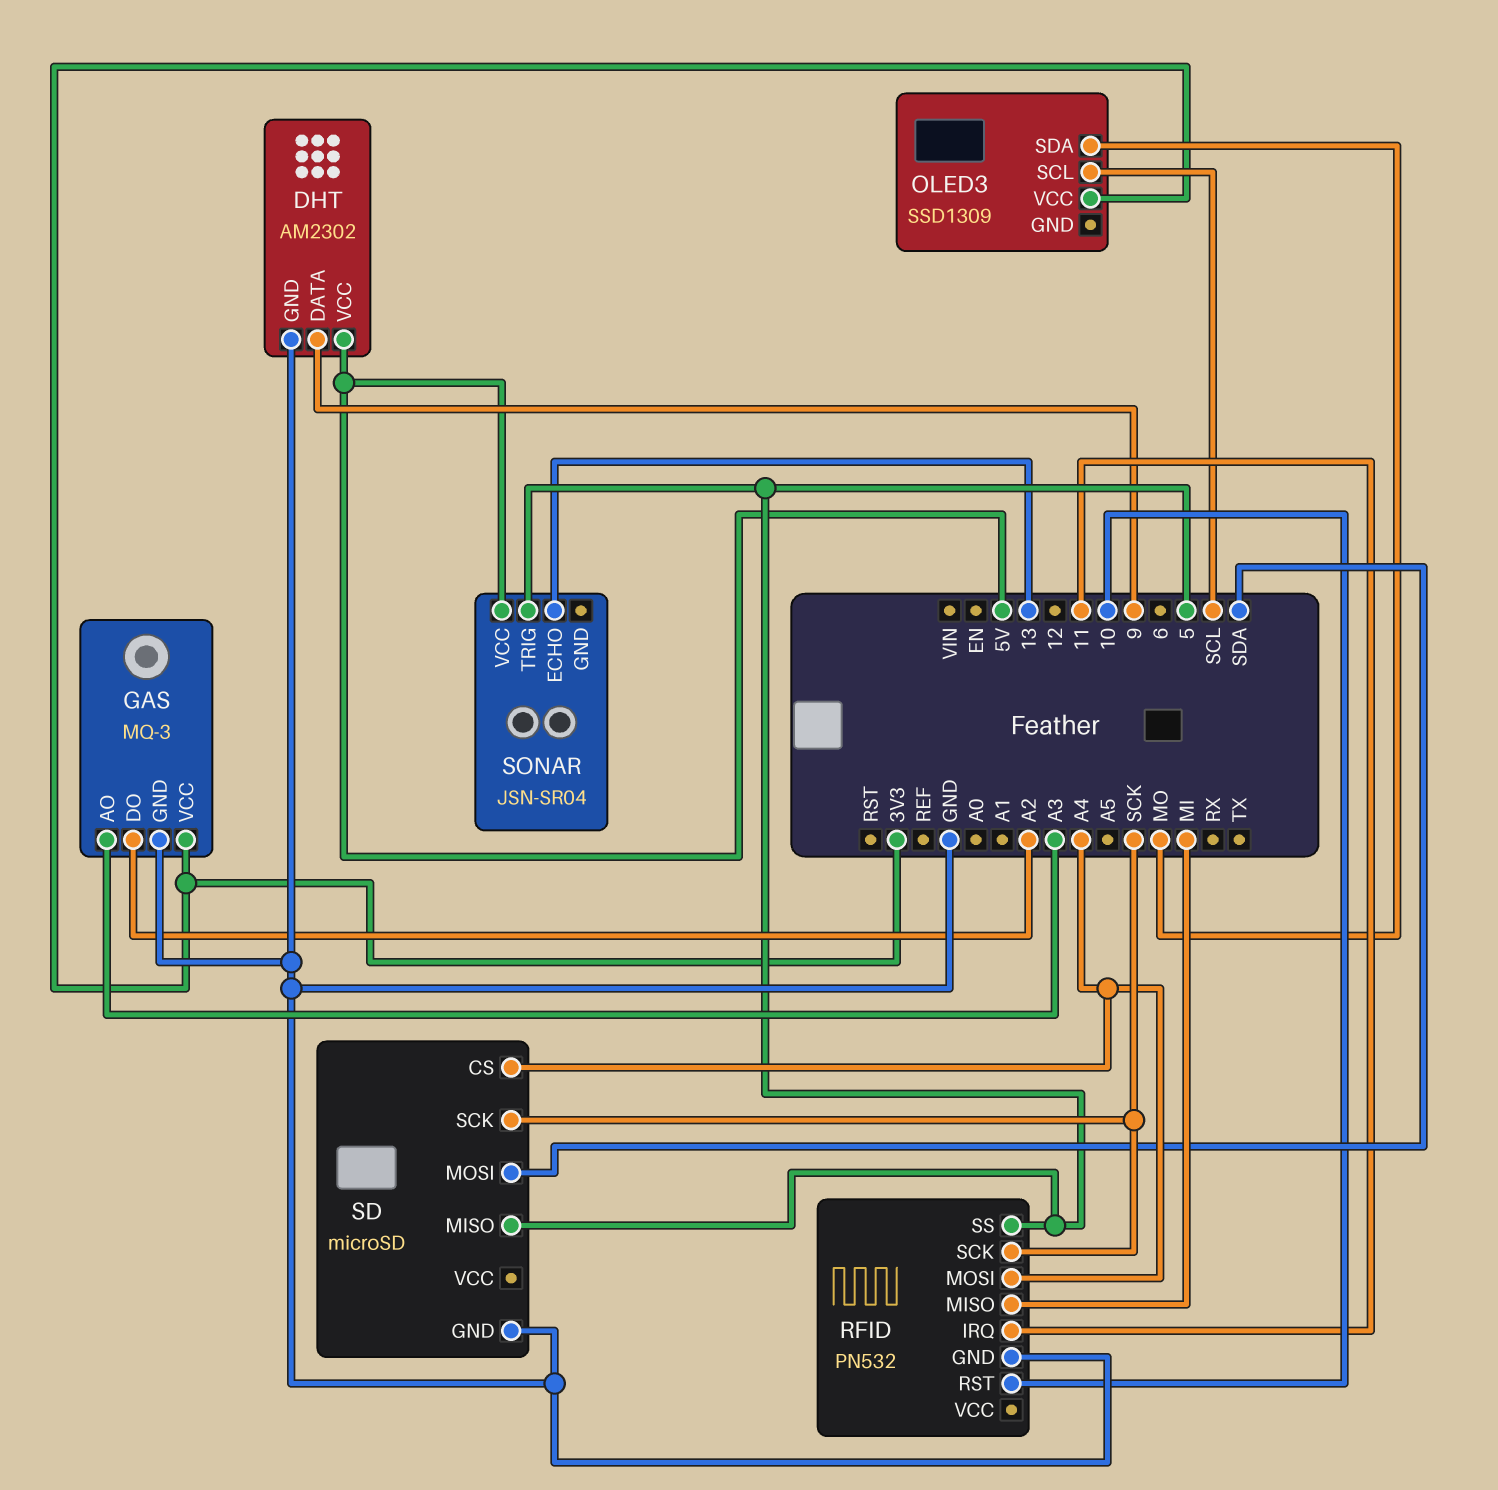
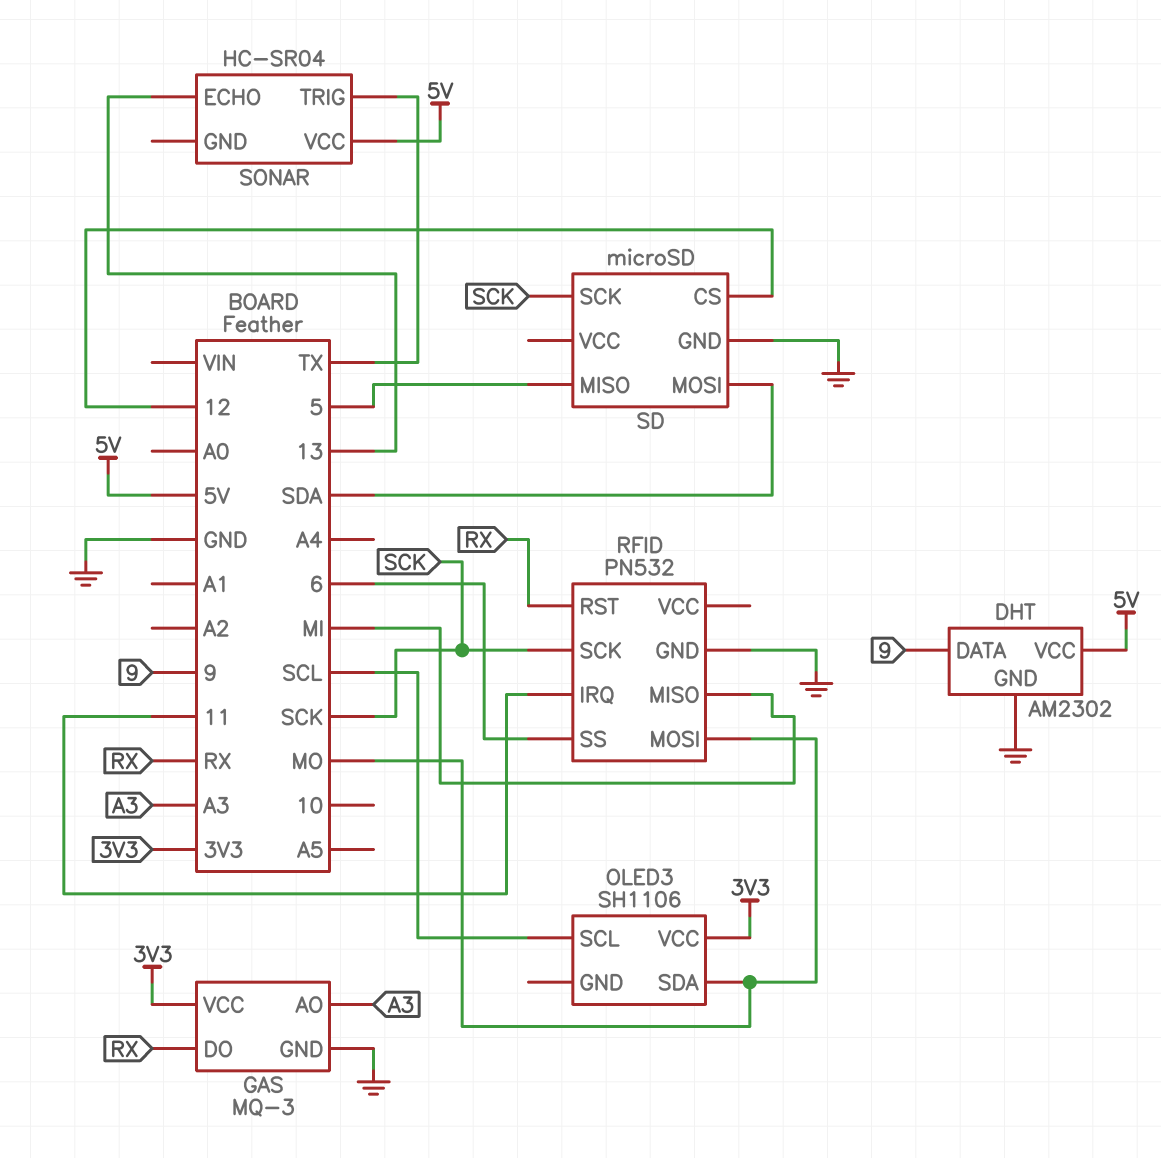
GAS pin DO: A2 -> RX
OLED3: SSD1309 -> SH1106
RFID pin MOSI: A4 -> MO
RFID pin RST: 10 -> RX
RFID pin SS: 5 -> 6
SD pin CS: A4 -> 12
SONAR: JSN-SR04 -> HC-SR04
SONAR pin TRIG: 5 -> TX

